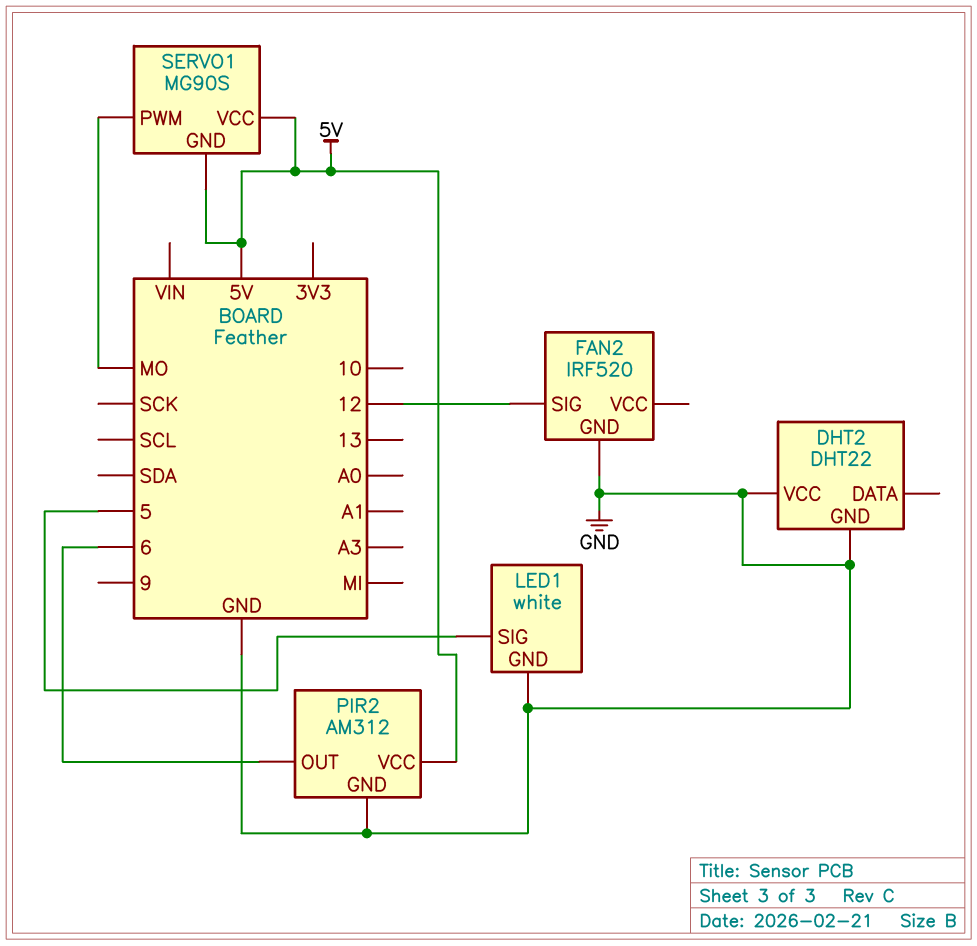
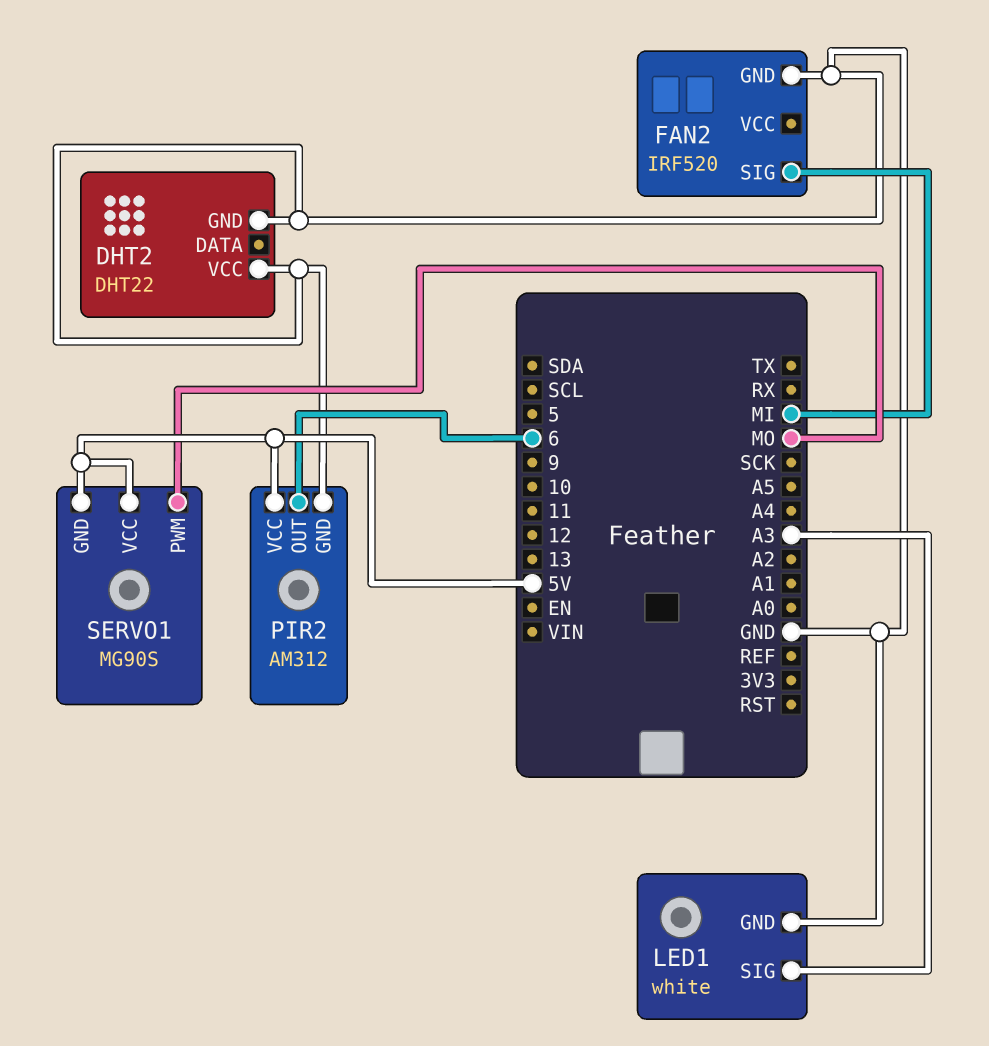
FAN2 pin SIG: 12 -> MI
LED1 pin SIG: 5 -> A3

